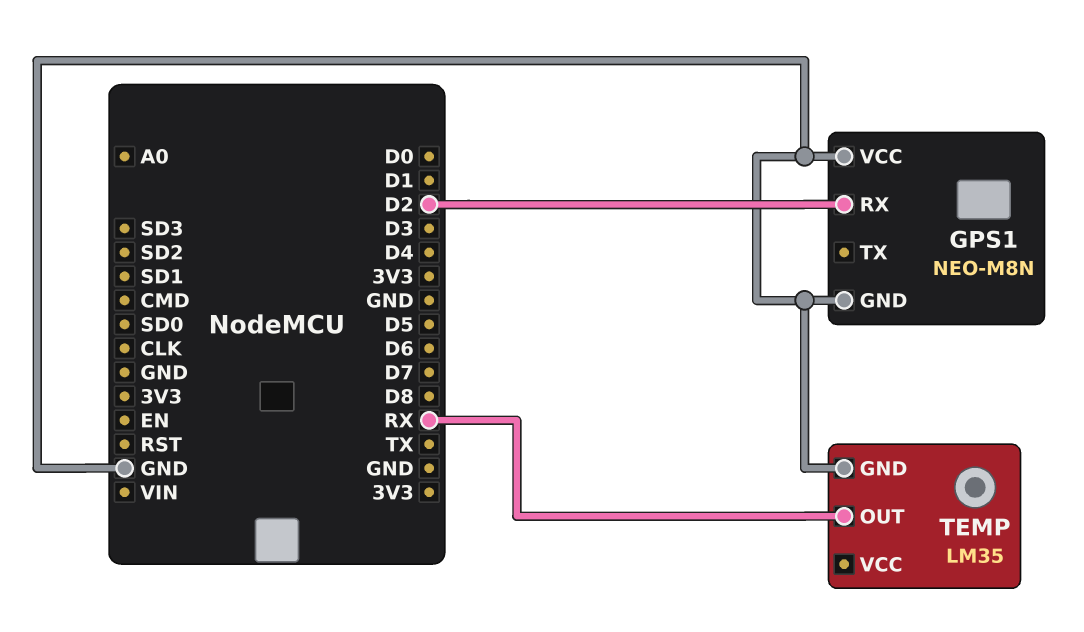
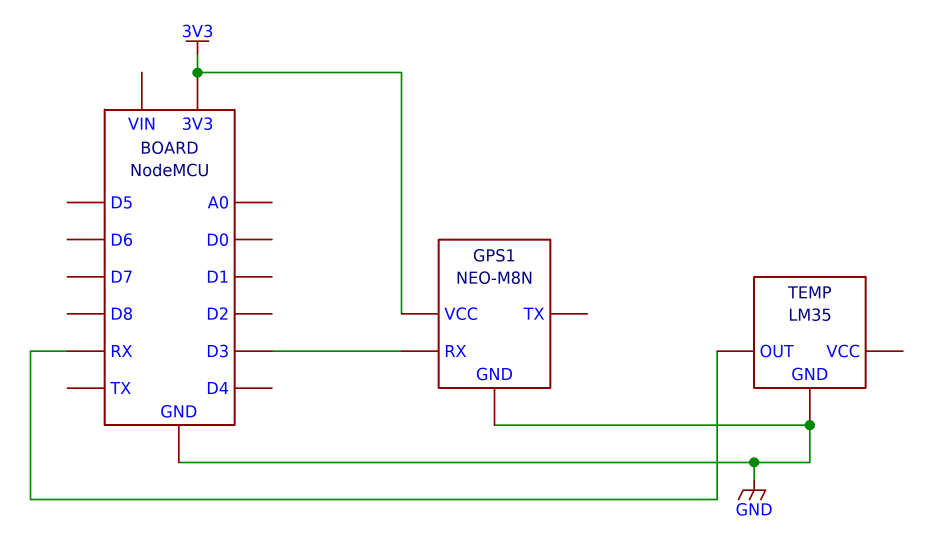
GPS1 pin RX: D2 -> D3
GPS1 pin VCC: GND -> 3V3

